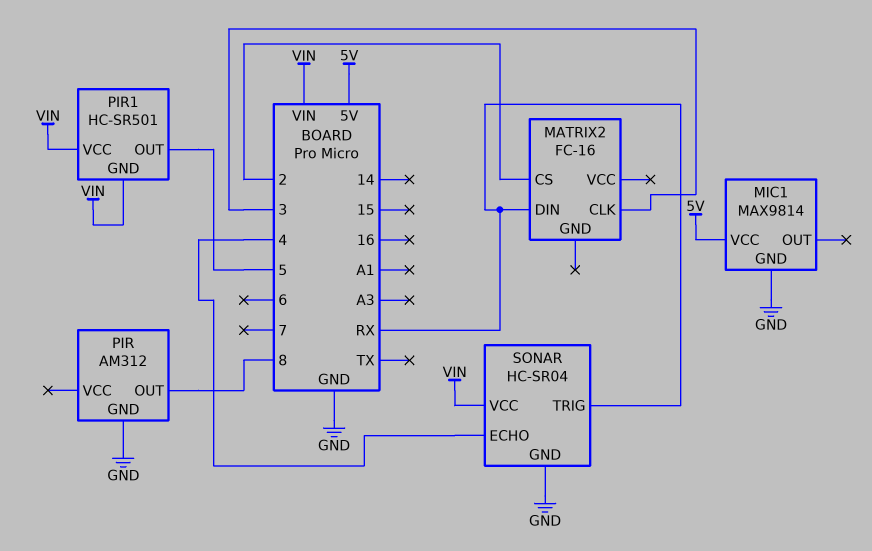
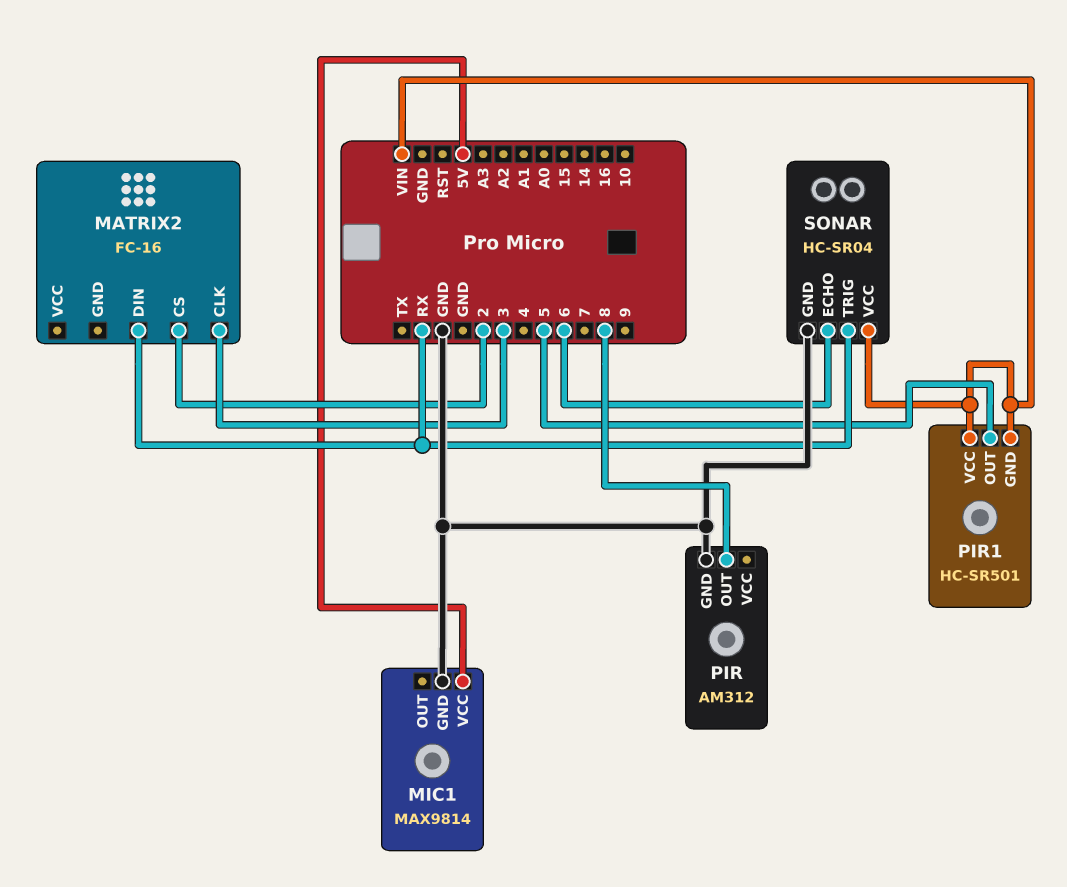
SONAR pin ECHO: 4 -> 6

